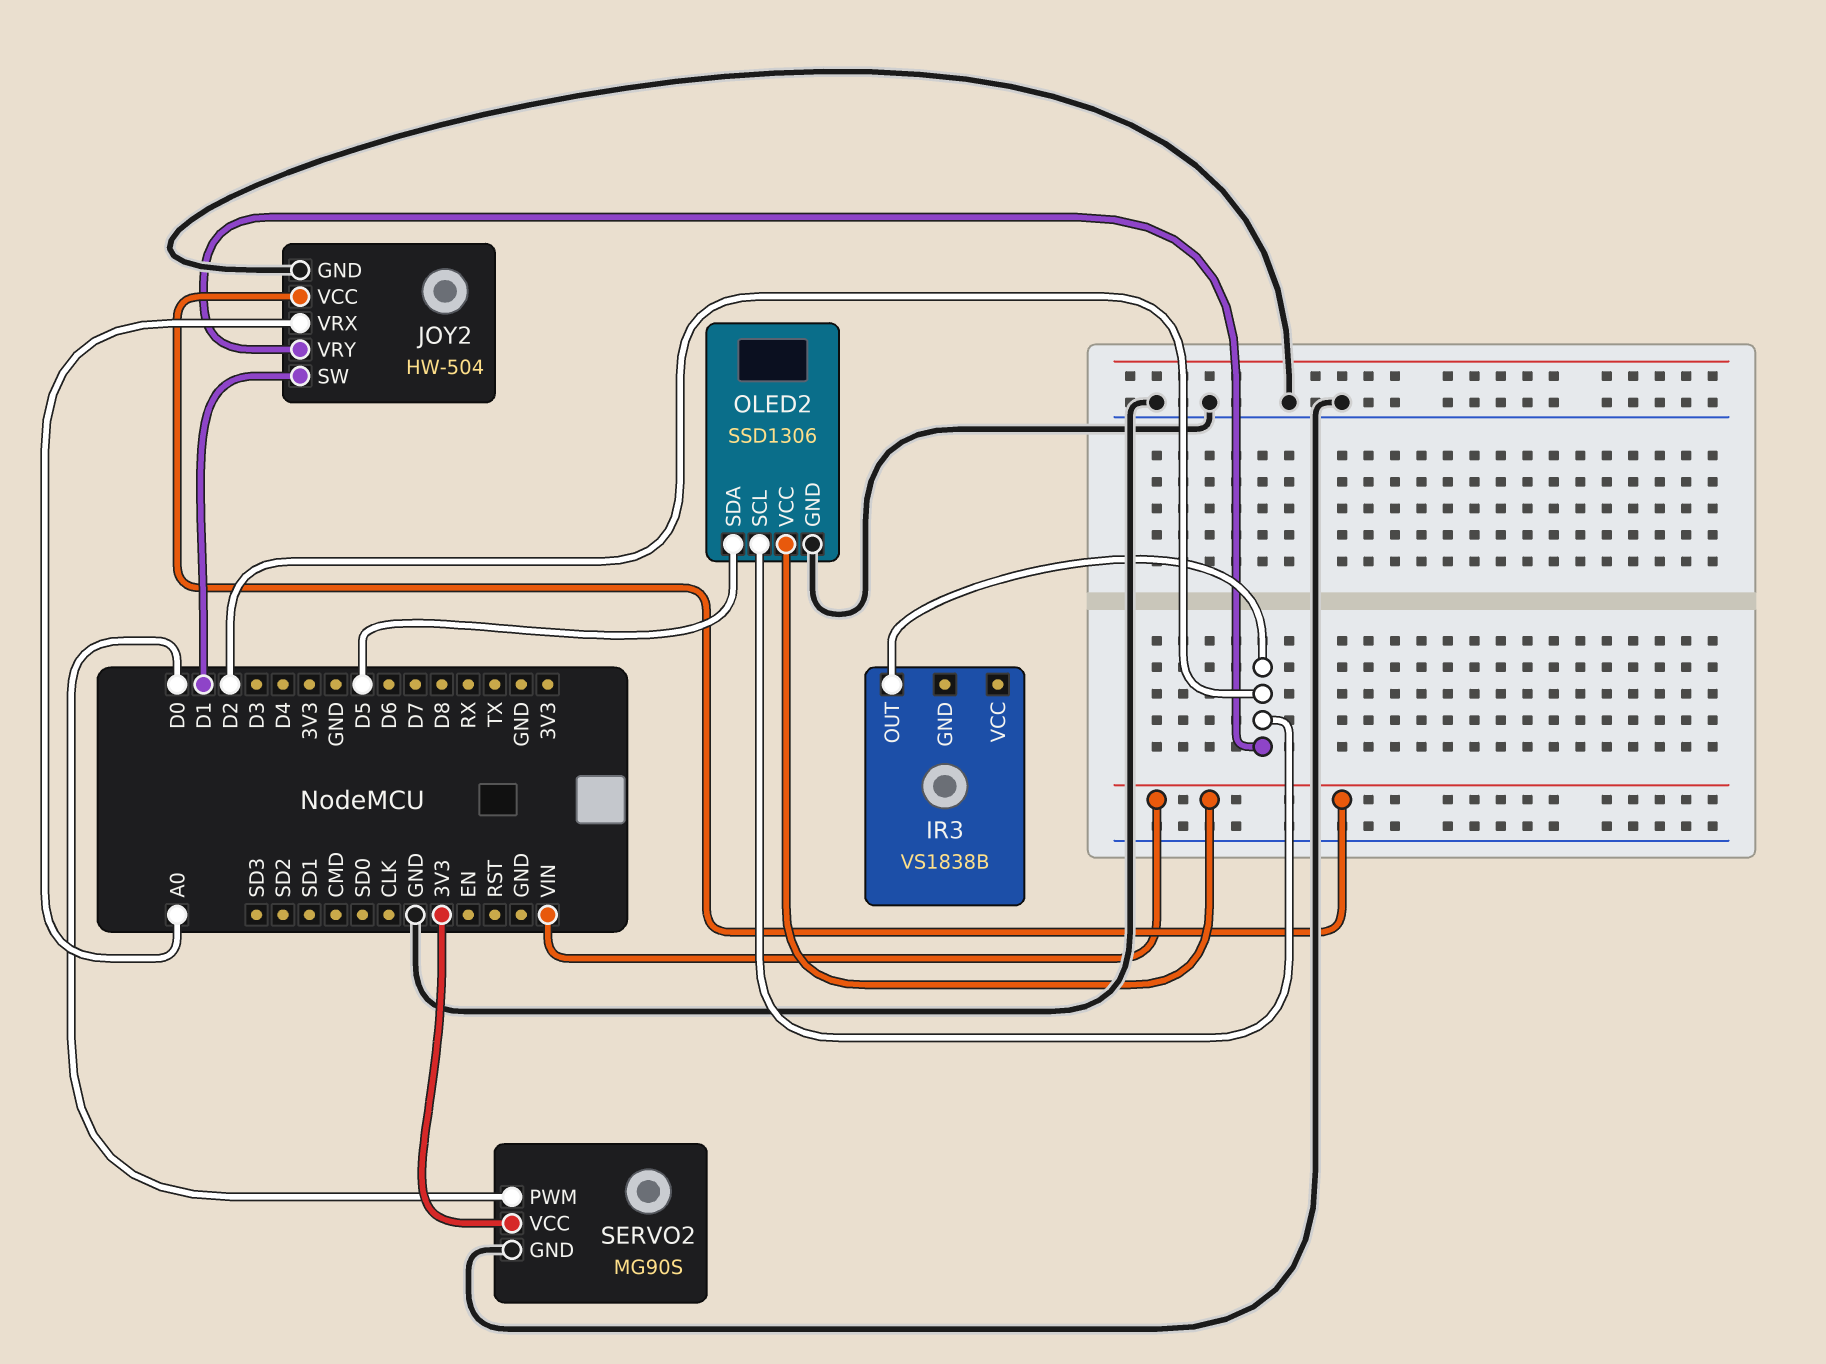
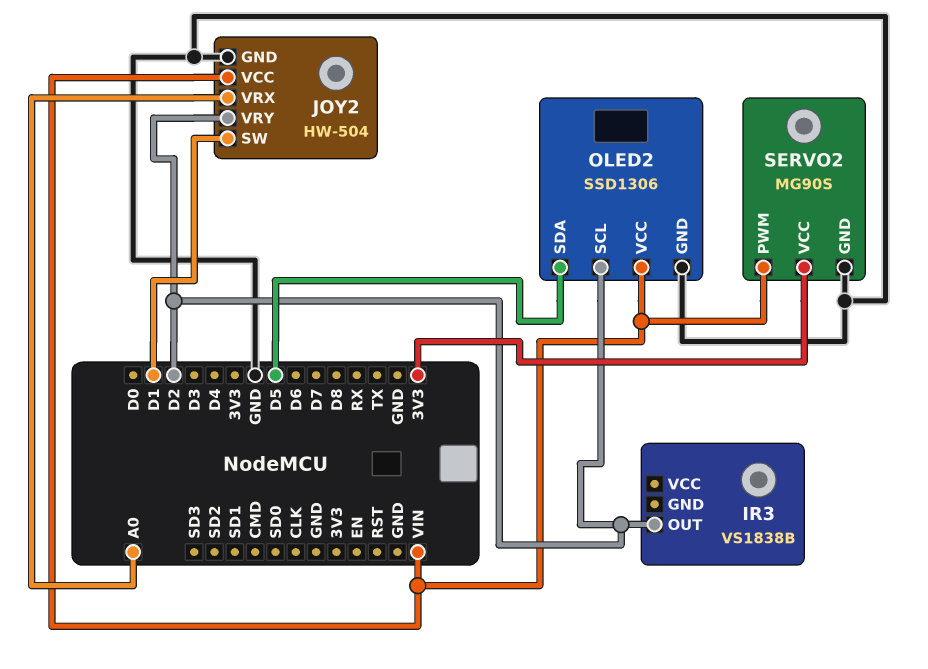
SERVO2 pin PWM: D0 -> VIN

